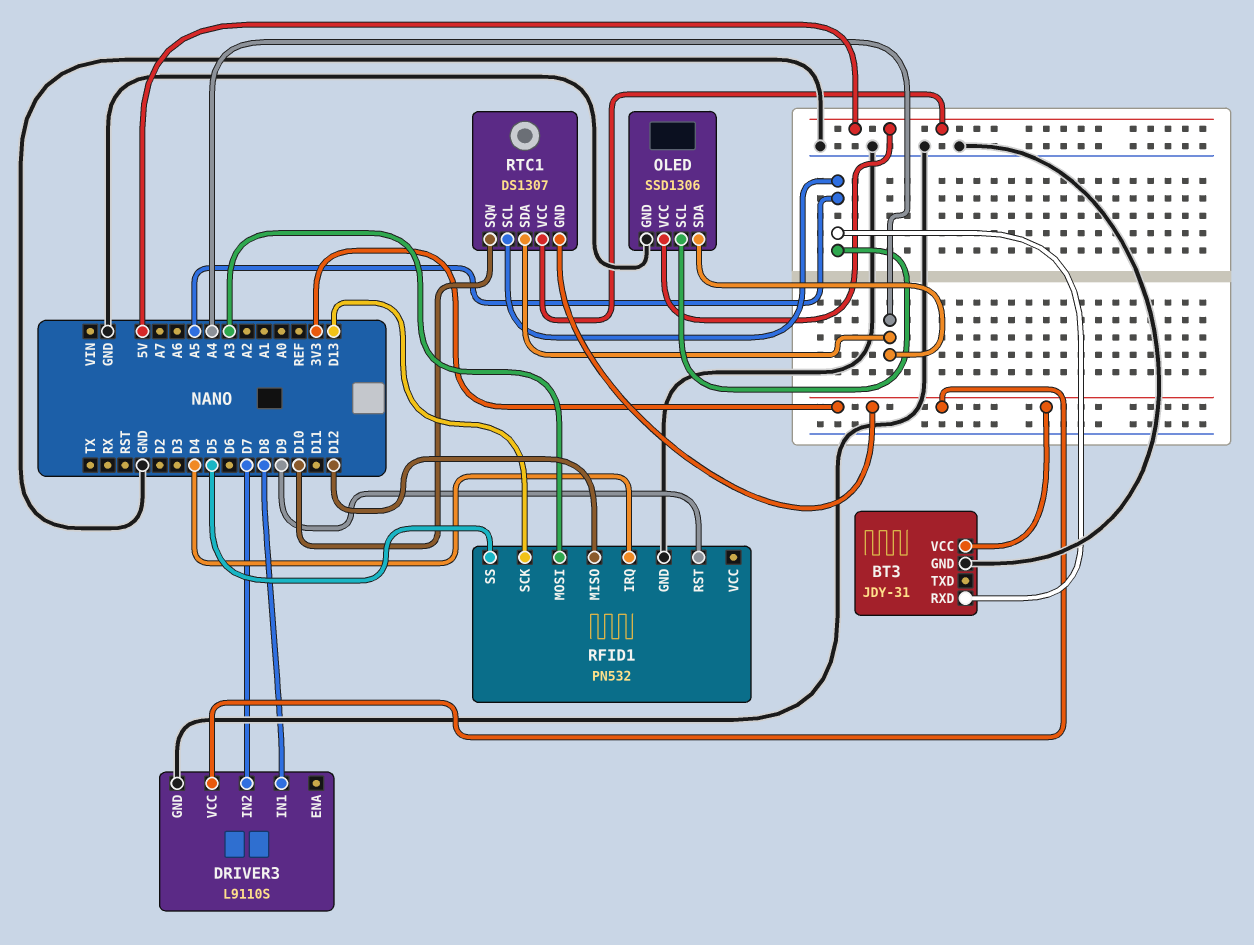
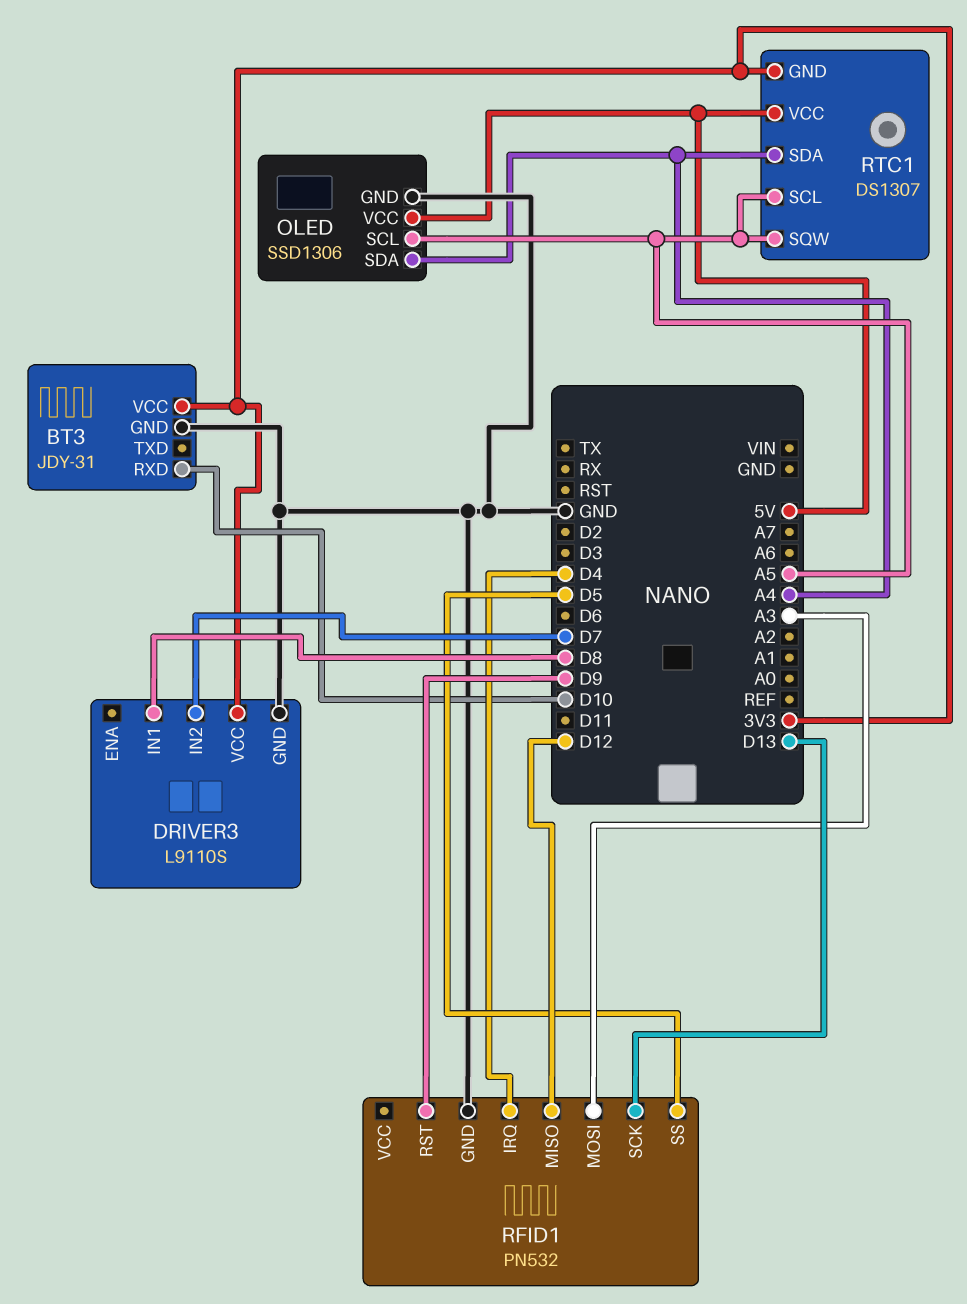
BT3 pin RXD: A5 -> D10
RTC1 pin SQW: D10 -> A5

